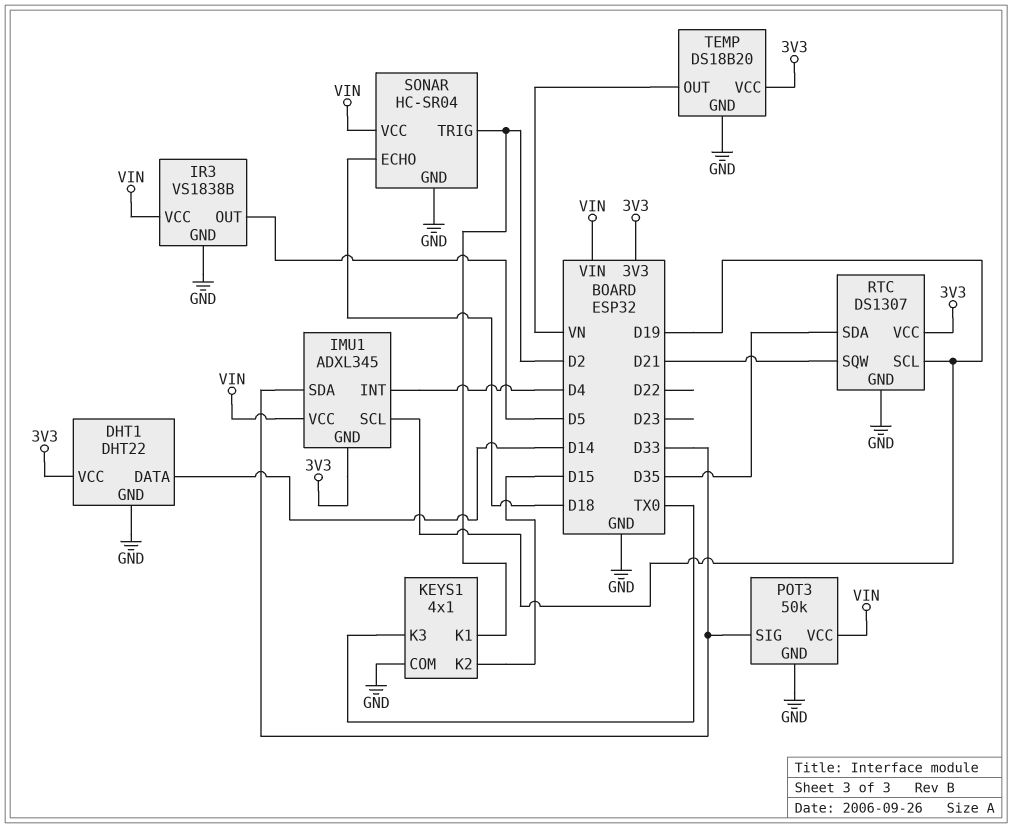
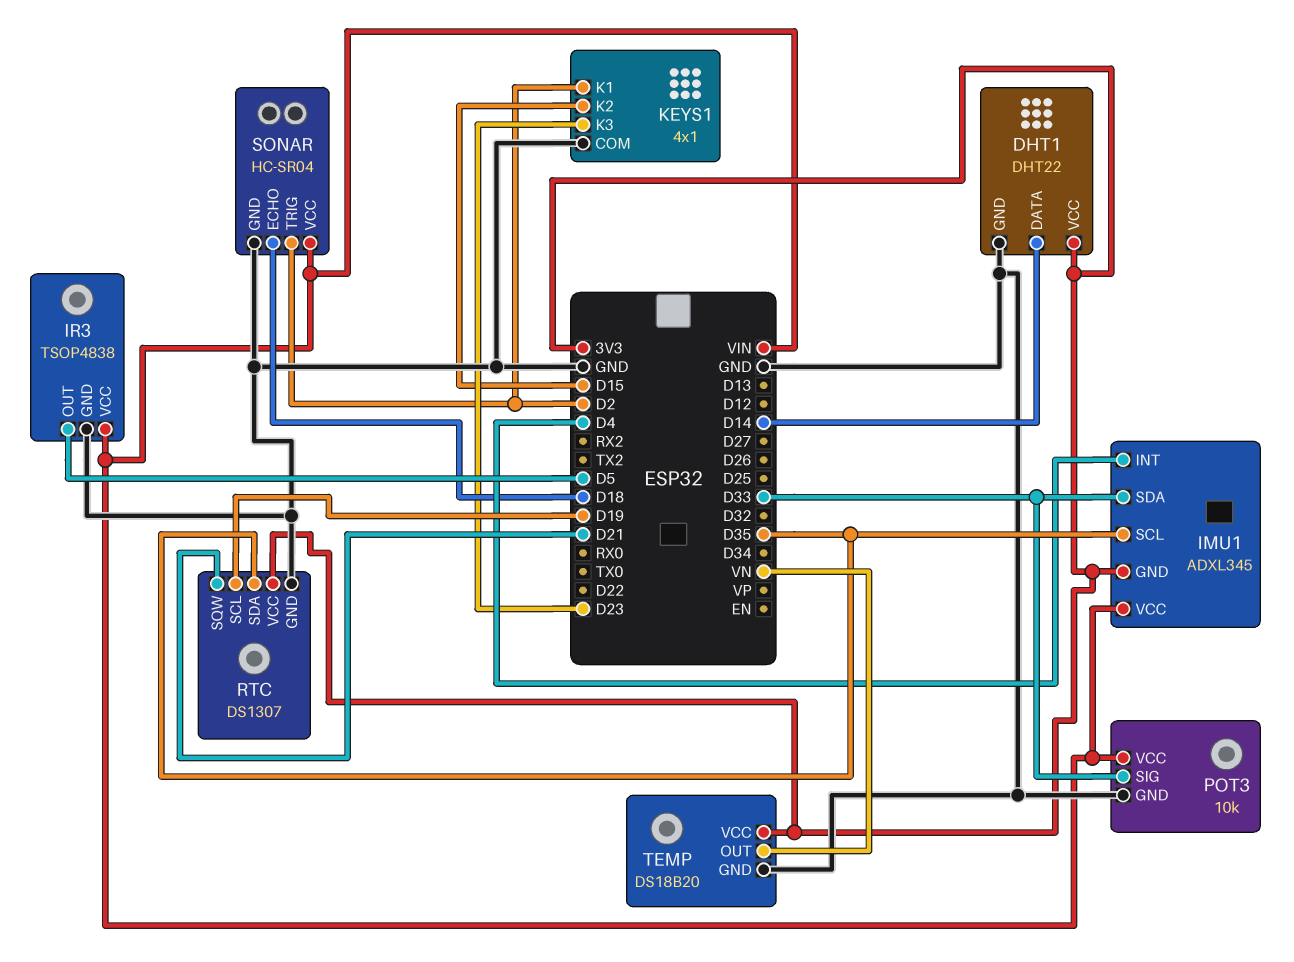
IMU1 pin SCL: D19 -> D35
IR3: VS1838B -> TSOP4838
KEYS1 pin K3: TX0 -> D23
POT3: 50k -> 10k

